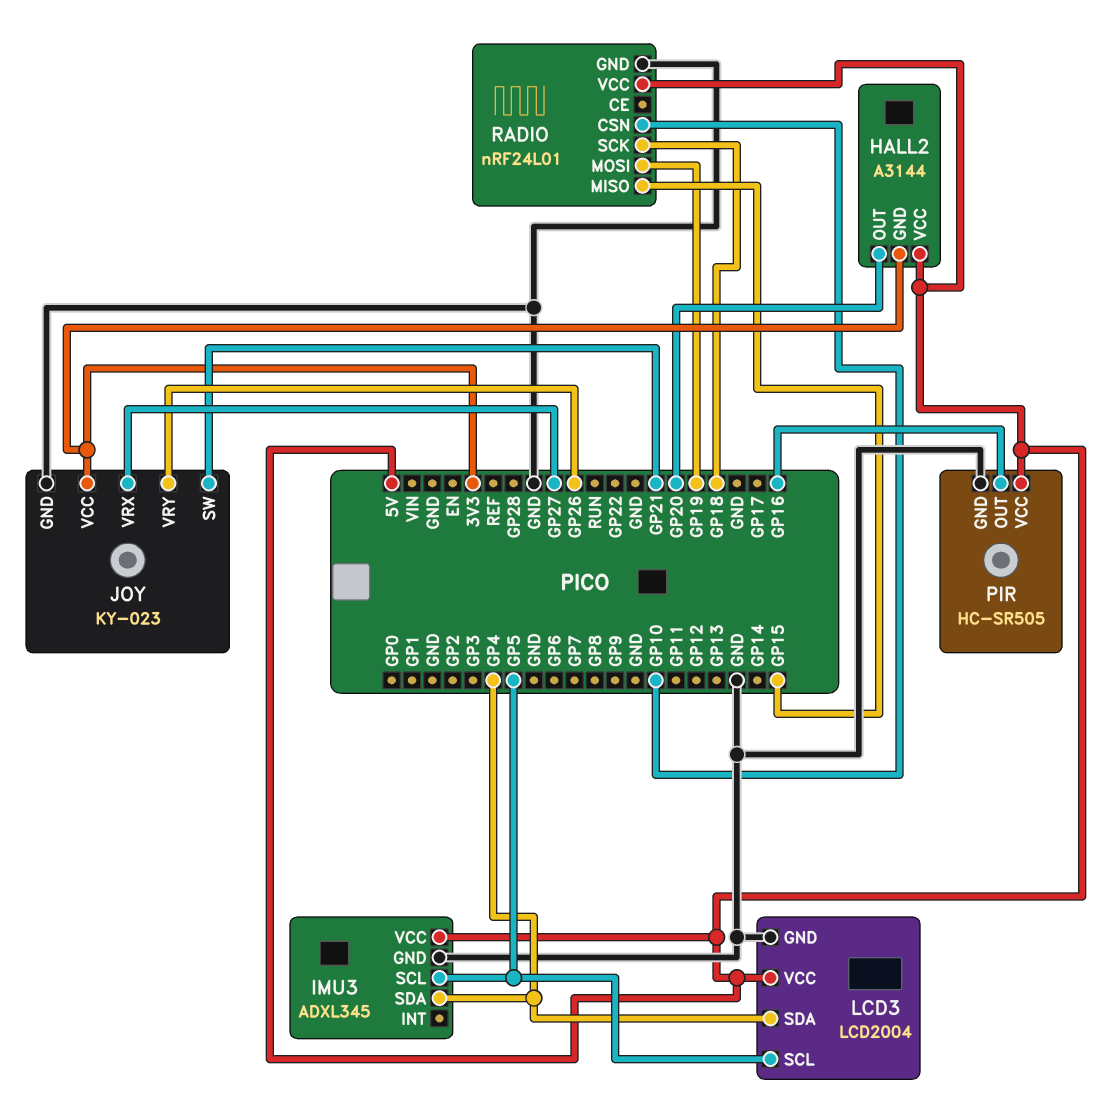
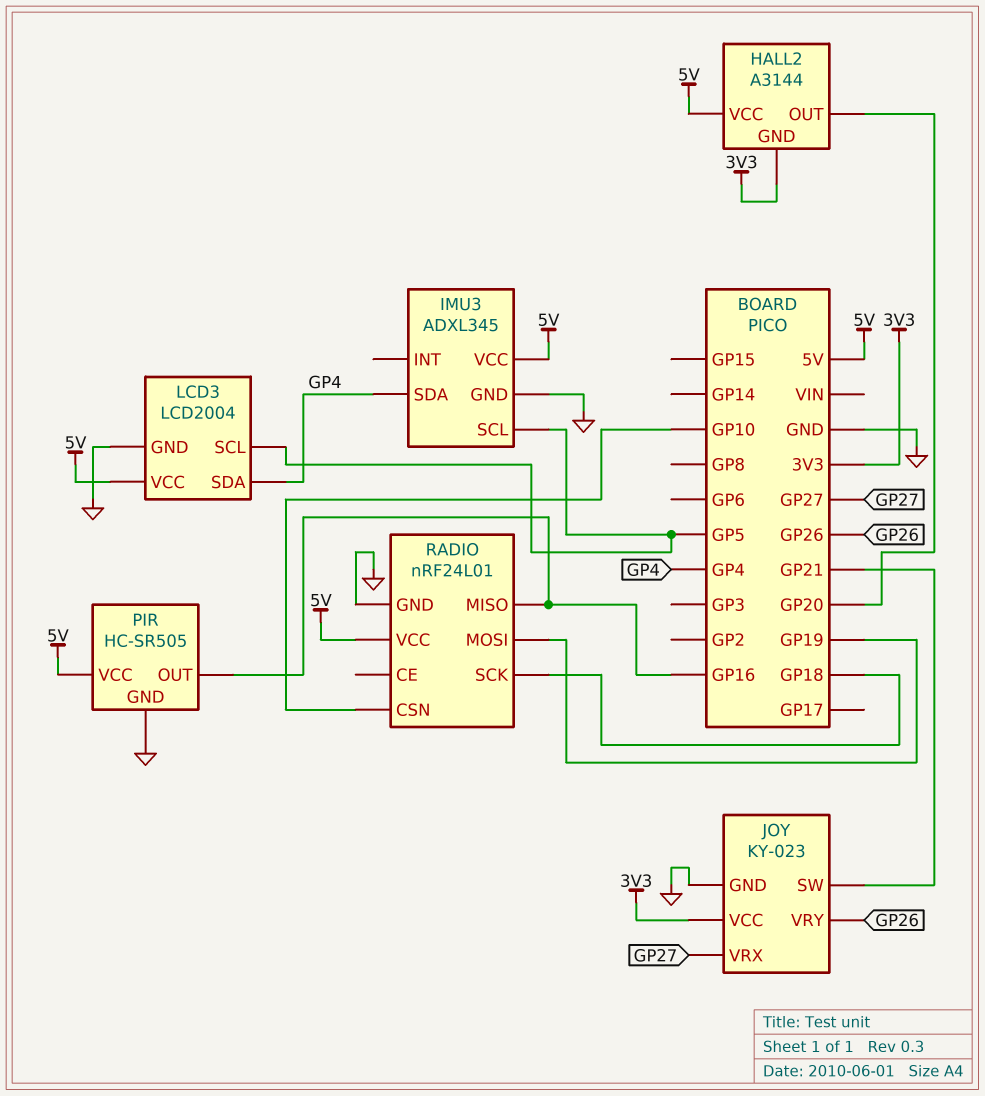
RADIO pin MISO: GP15 -> GP16

